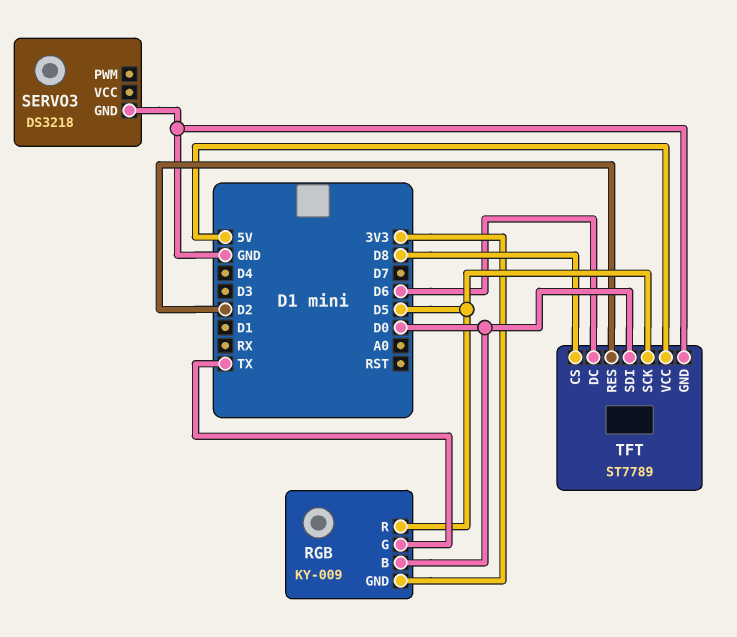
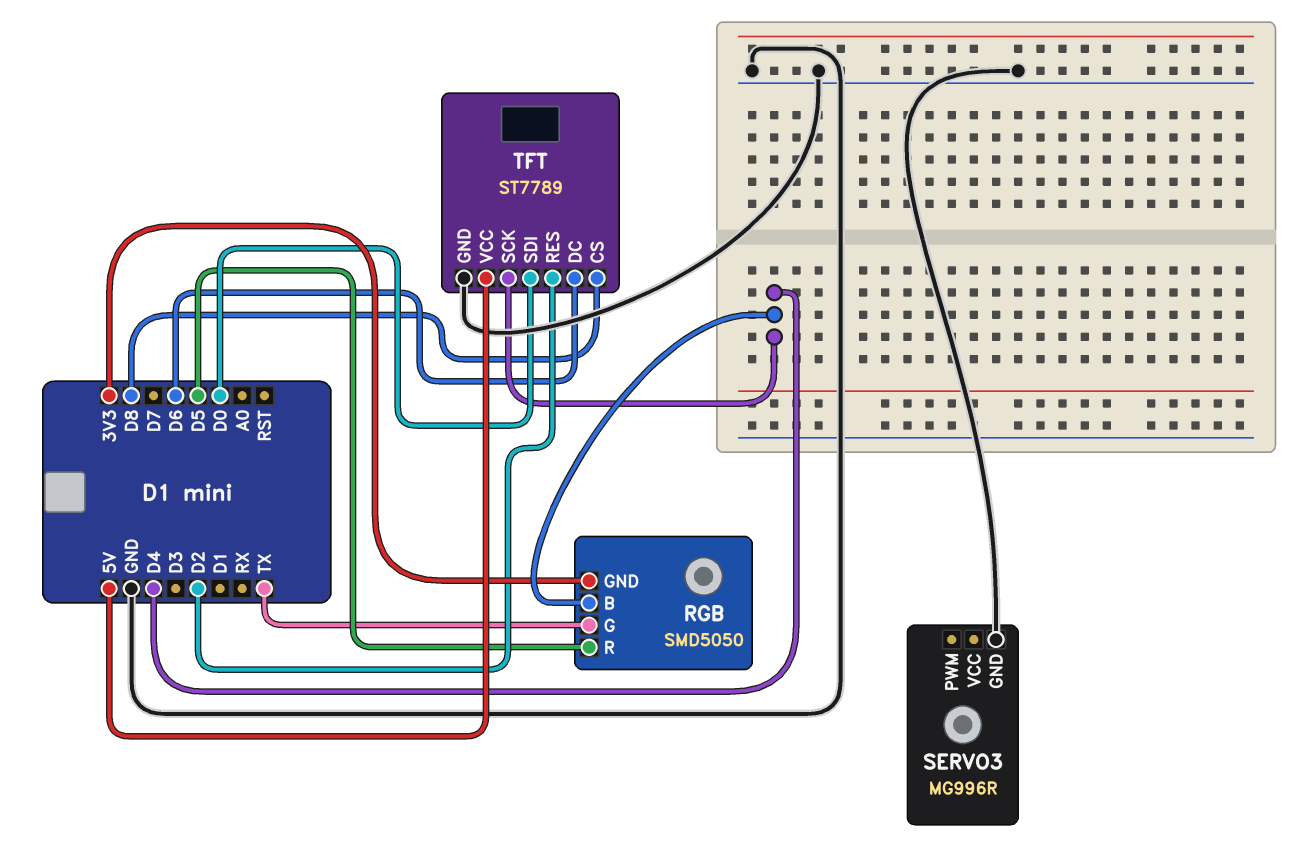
RGB: KY-009 -> SMD5050
RGB pin B: D0 -> D4
SERVO3: DS3218 -> MG996R
TFT pin SCK: D5 -> D4

